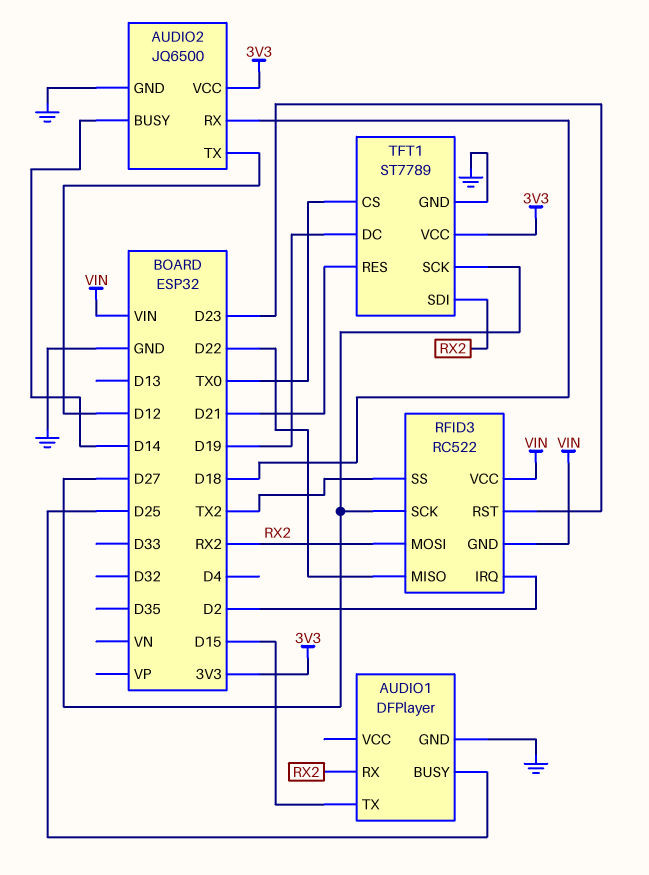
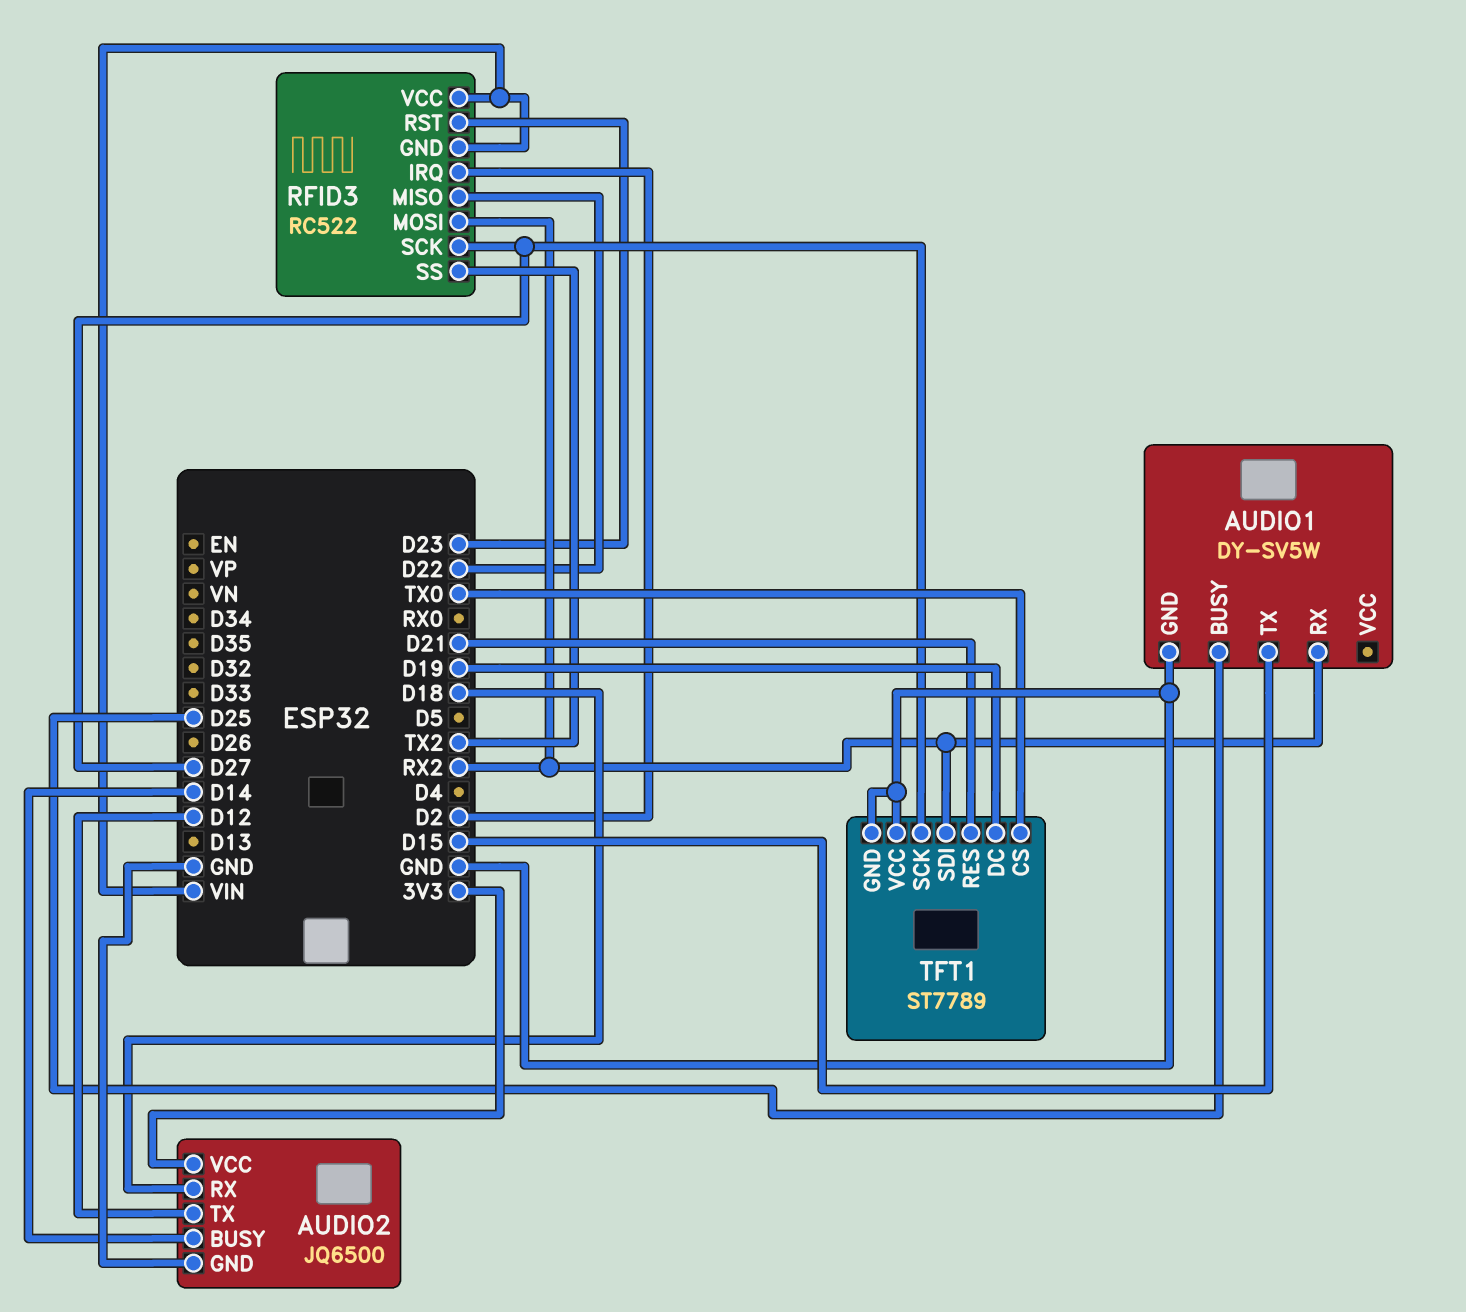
AUDIO1: DFPlayer -> DY-SV5W
TFT1 pin VCC: 3V3 -> GND

